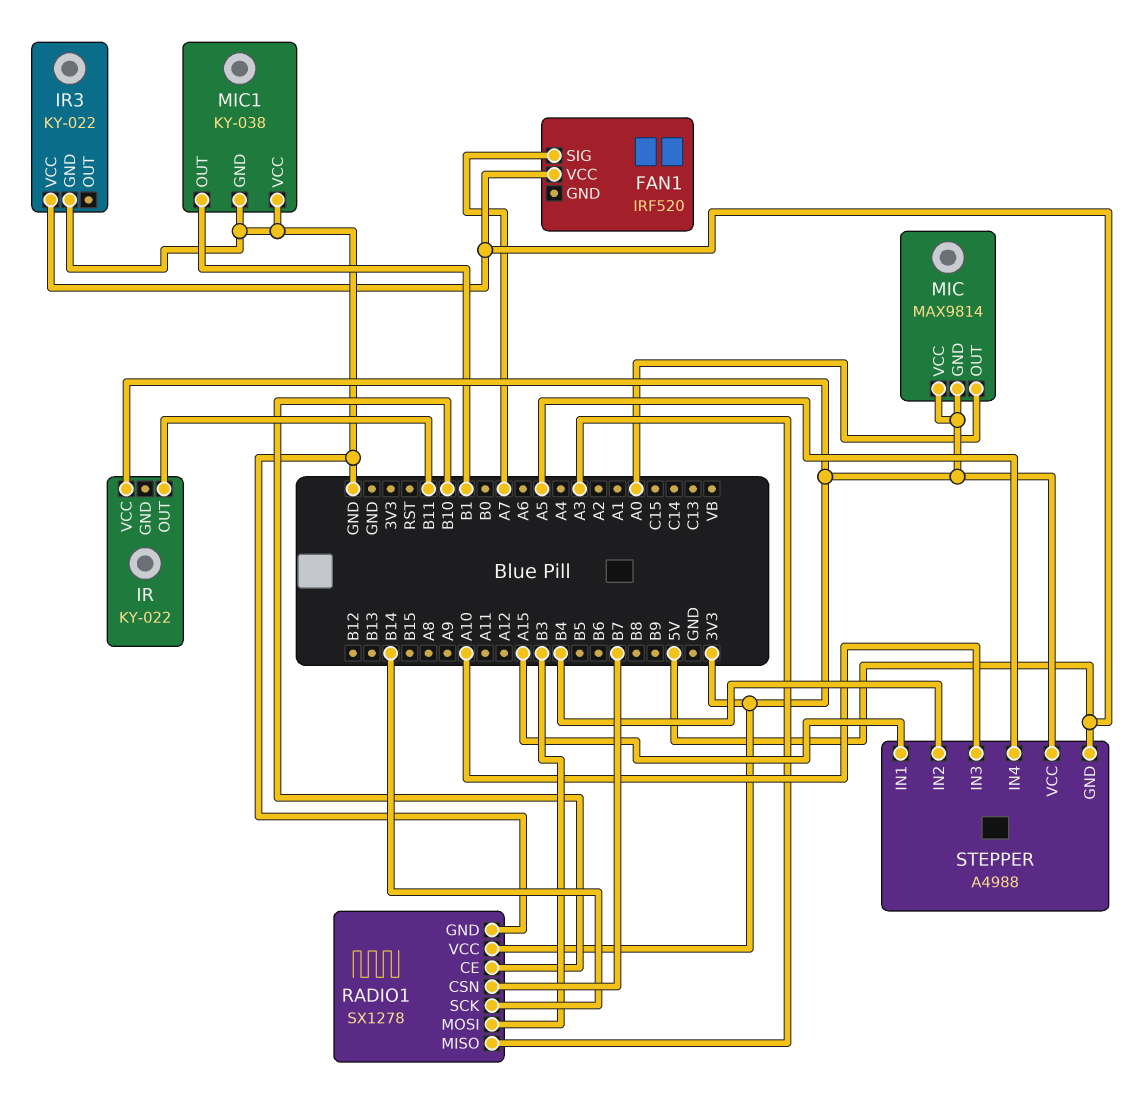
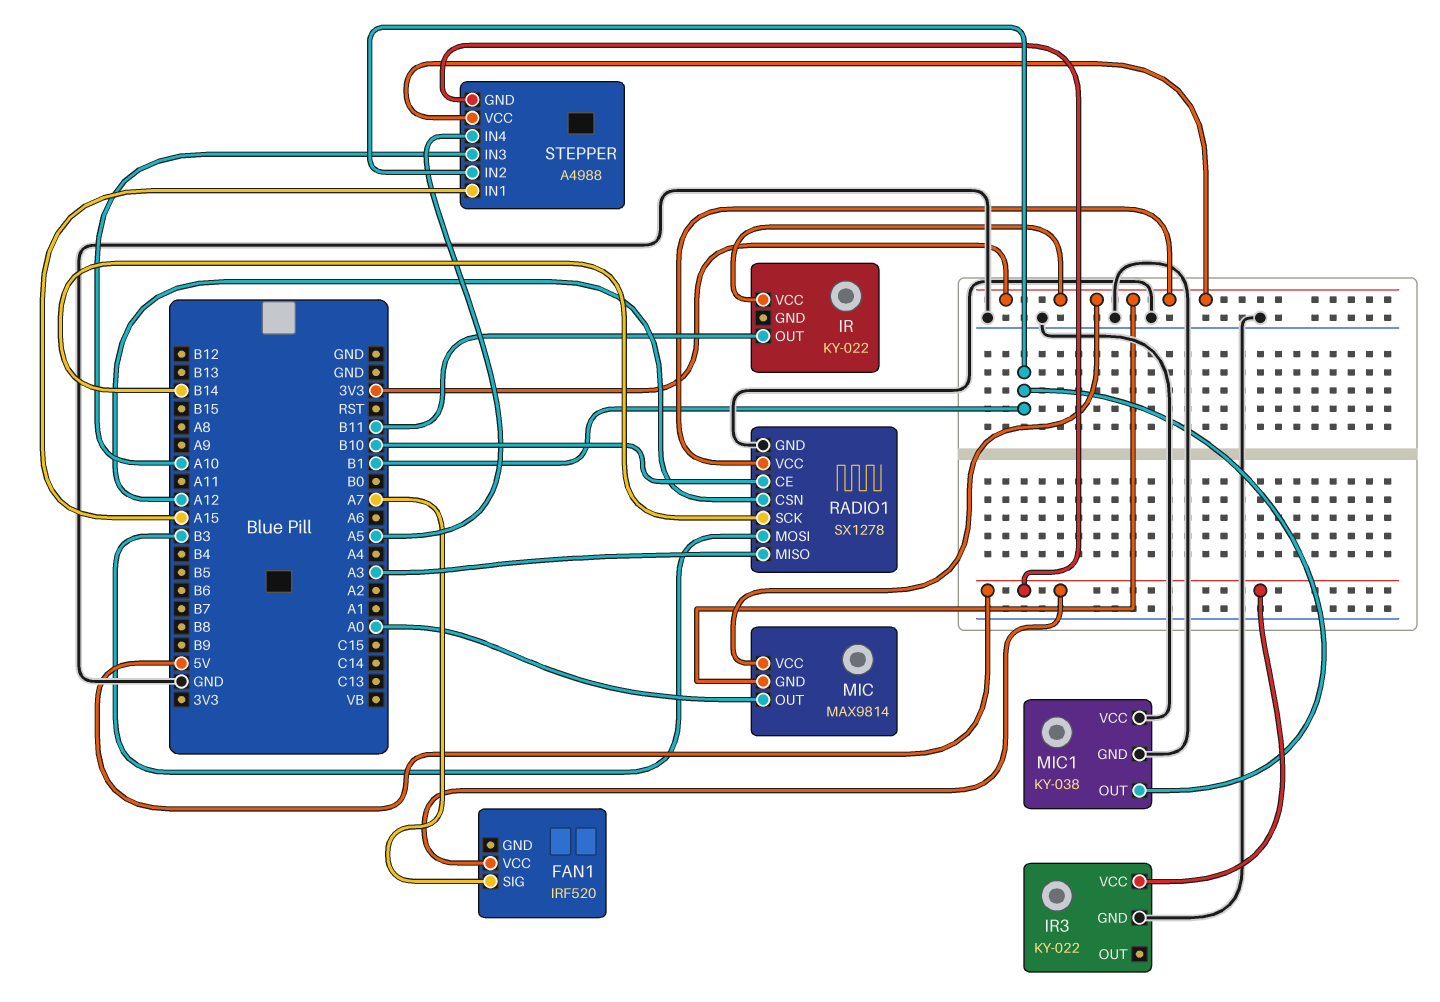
RADIO1 pin CSN: B7 -> A12
STEPPER pin IN2: B4 -> B1

